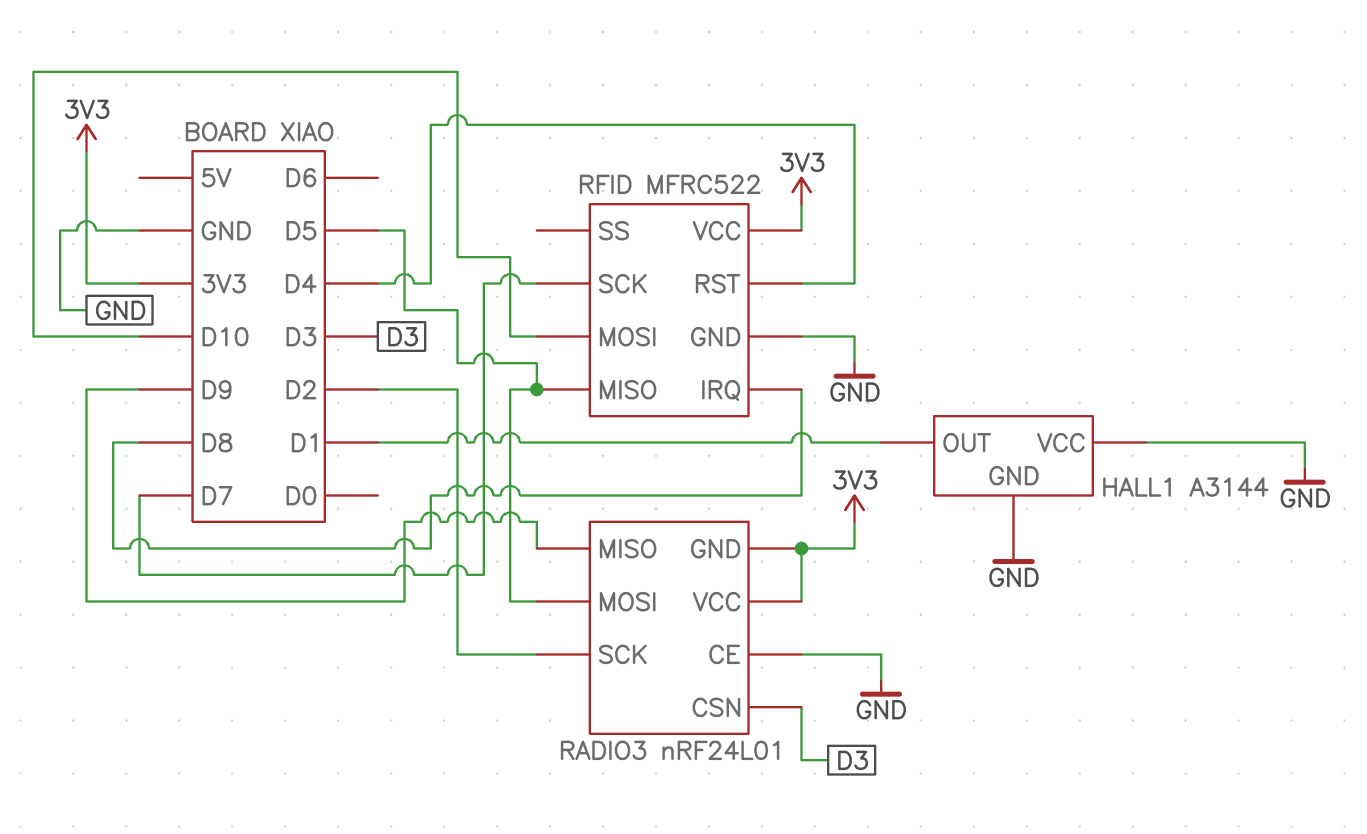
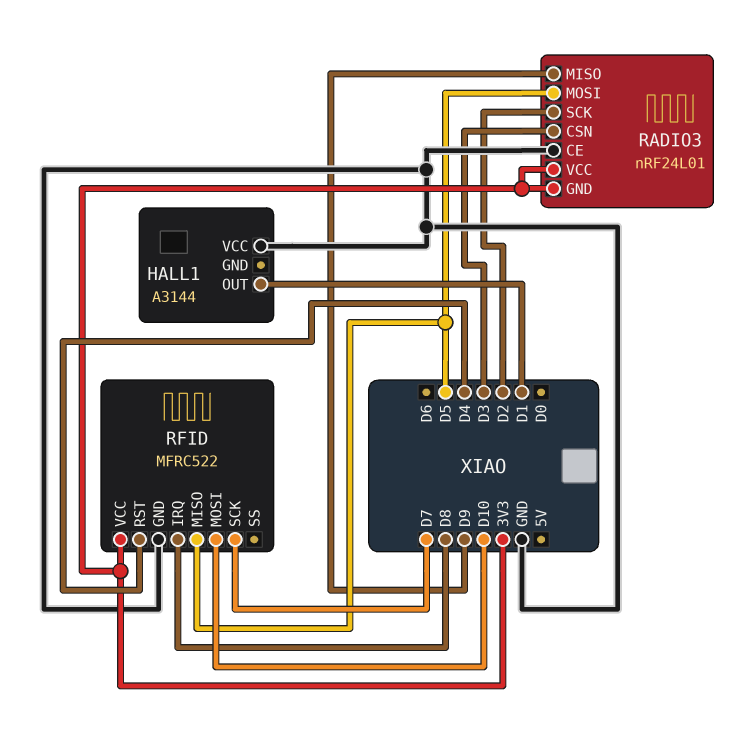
HALL1 pin GND: GND -> none

